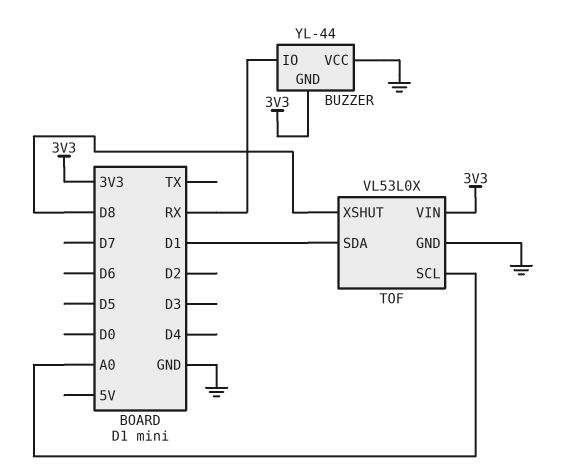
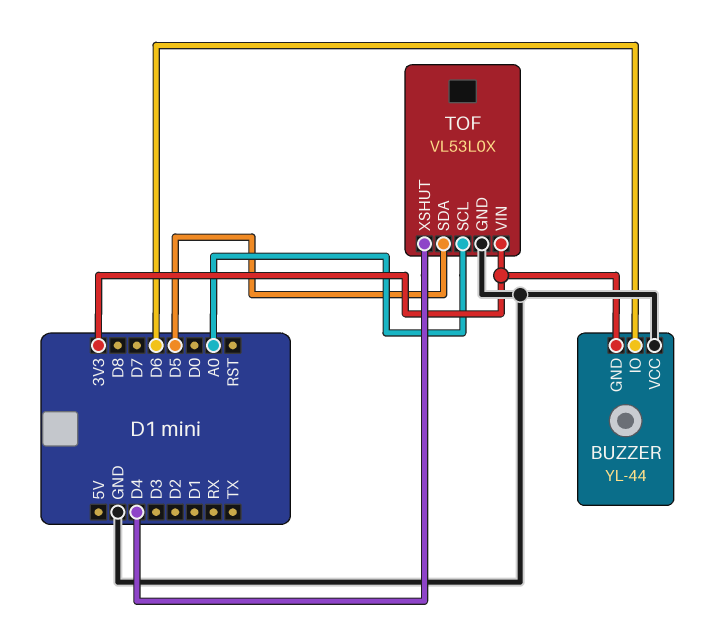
BUZZER pin IO: RX -> D6
TOF pin SDA: D1 -> D5
TOF pin XSHUT: D8 -> D4

